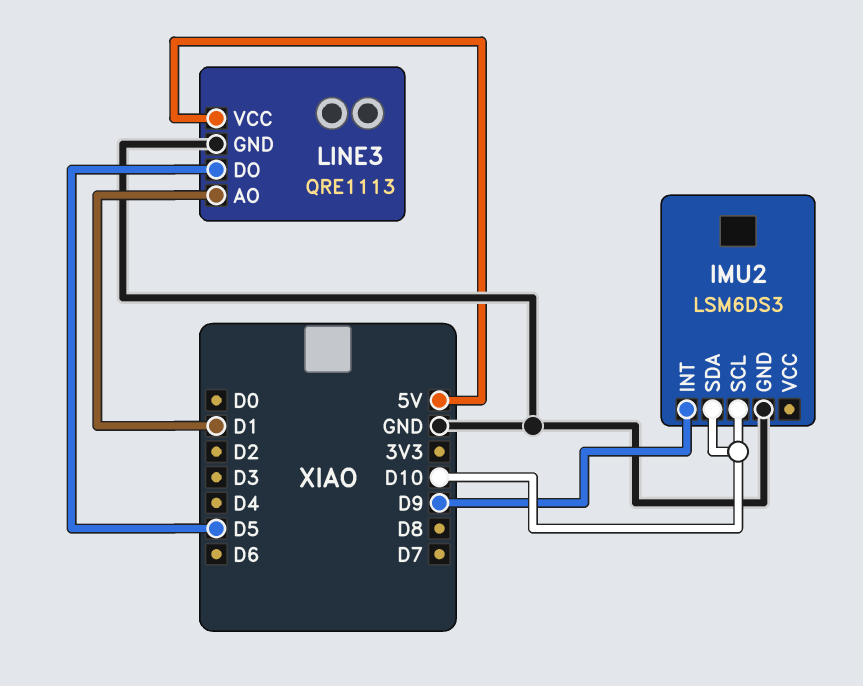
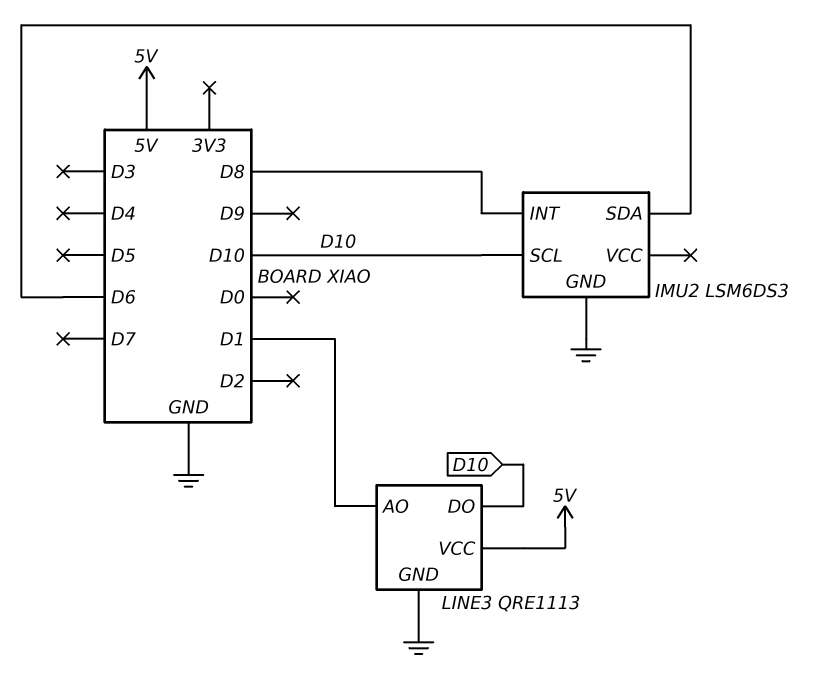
IMU2 pin INT: D9 -> D8
IMU2 pin SDA: D10 -> D6
LINE3 pin DO: D5 -> D10

